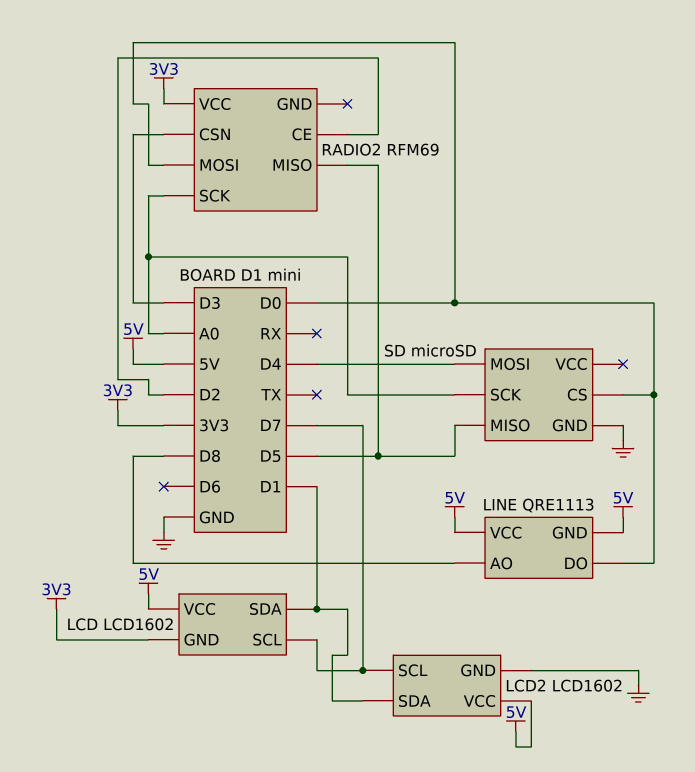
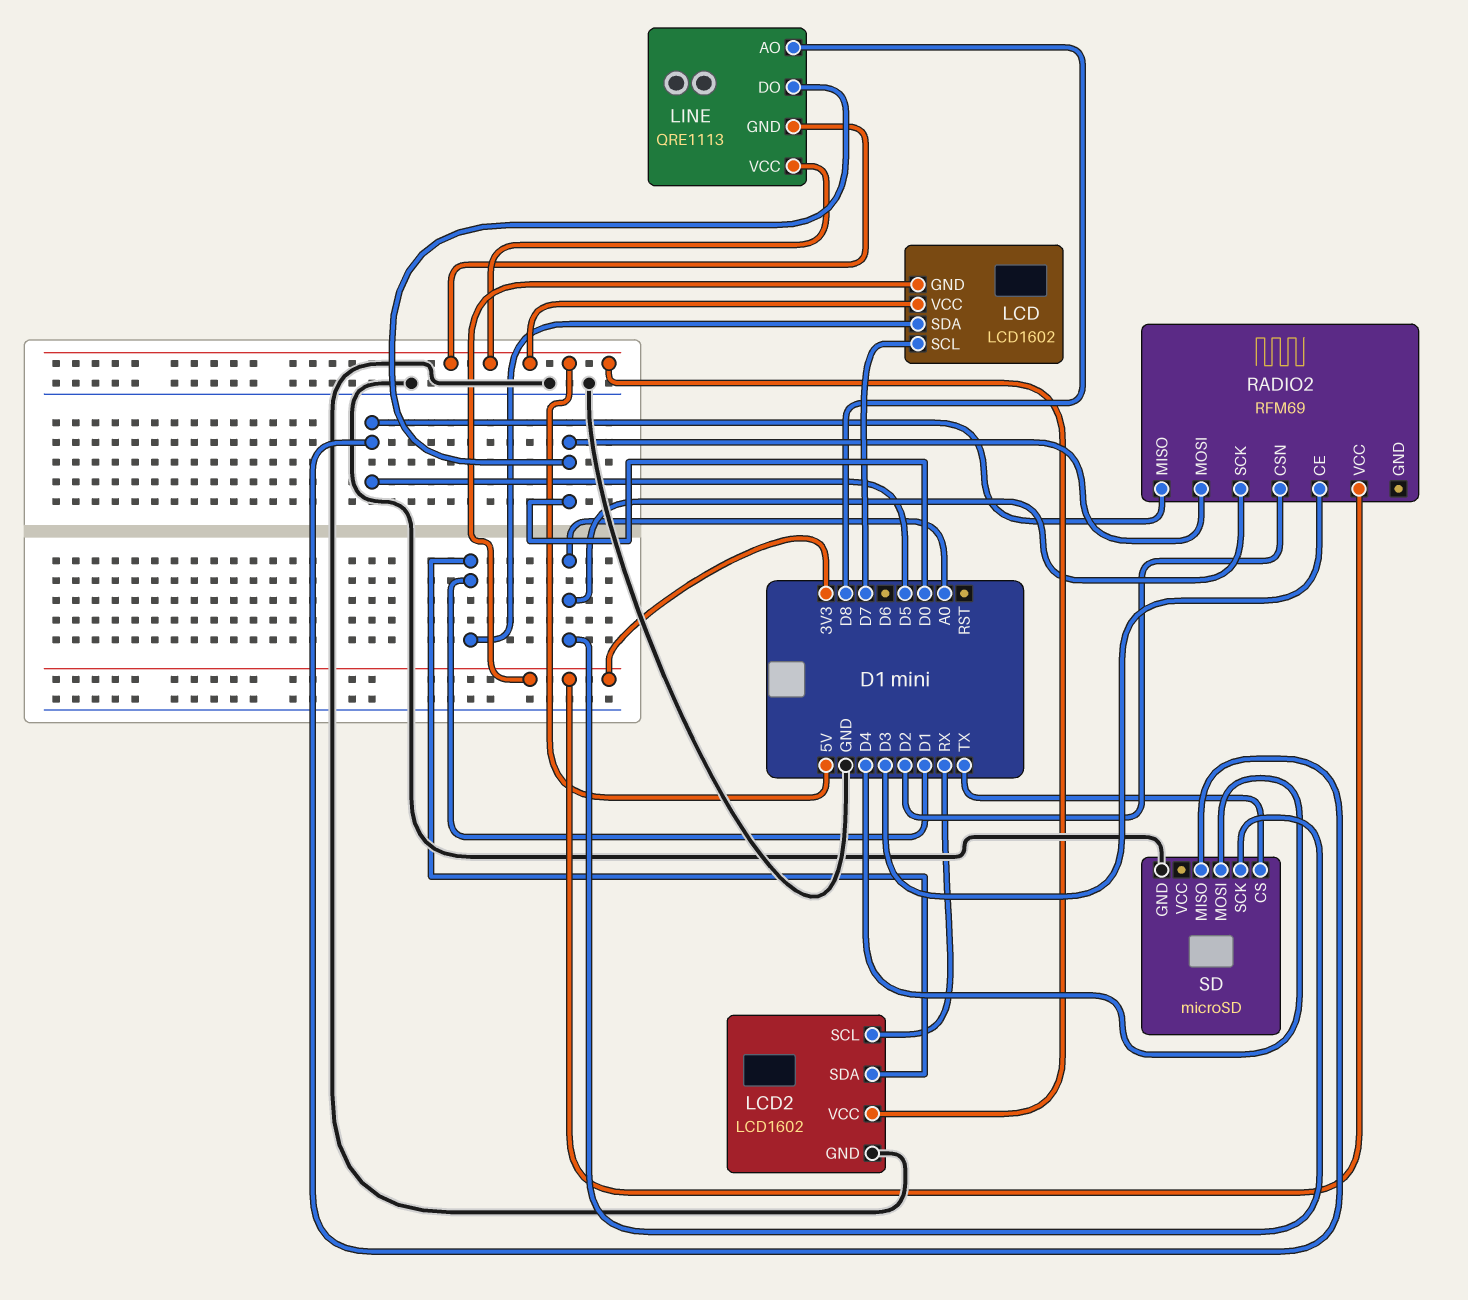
LCD2 pin SCL: D7 -> RX
RADIO2 pin CE: D2 -> D3
RADIO2 pin CSN: D3 -> D2
SD pin CS: D0 -> TX

